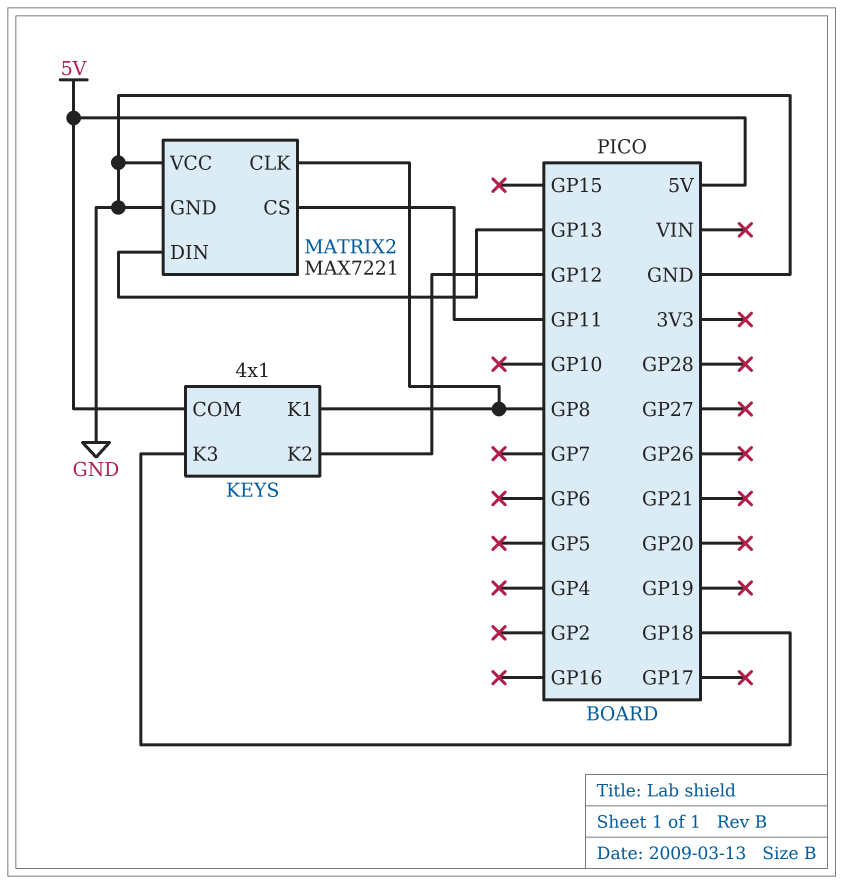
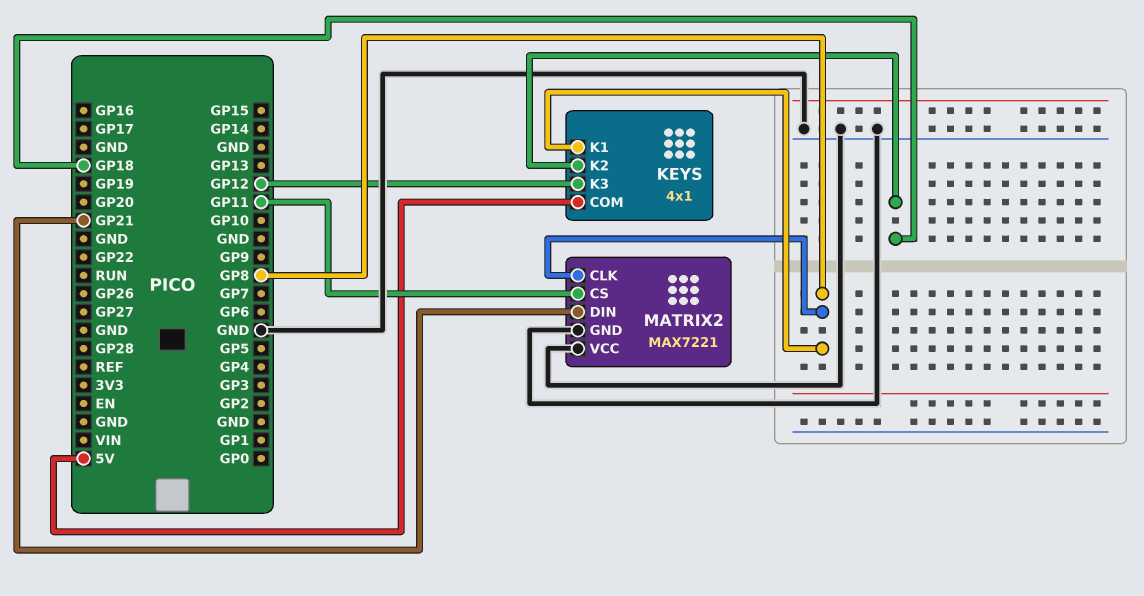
KEYS pin K2: GP12 -> GP18
KEYS pin K3: GP18 -> GP12
MATRIX2 pin DIN: GP13 -> GP21

